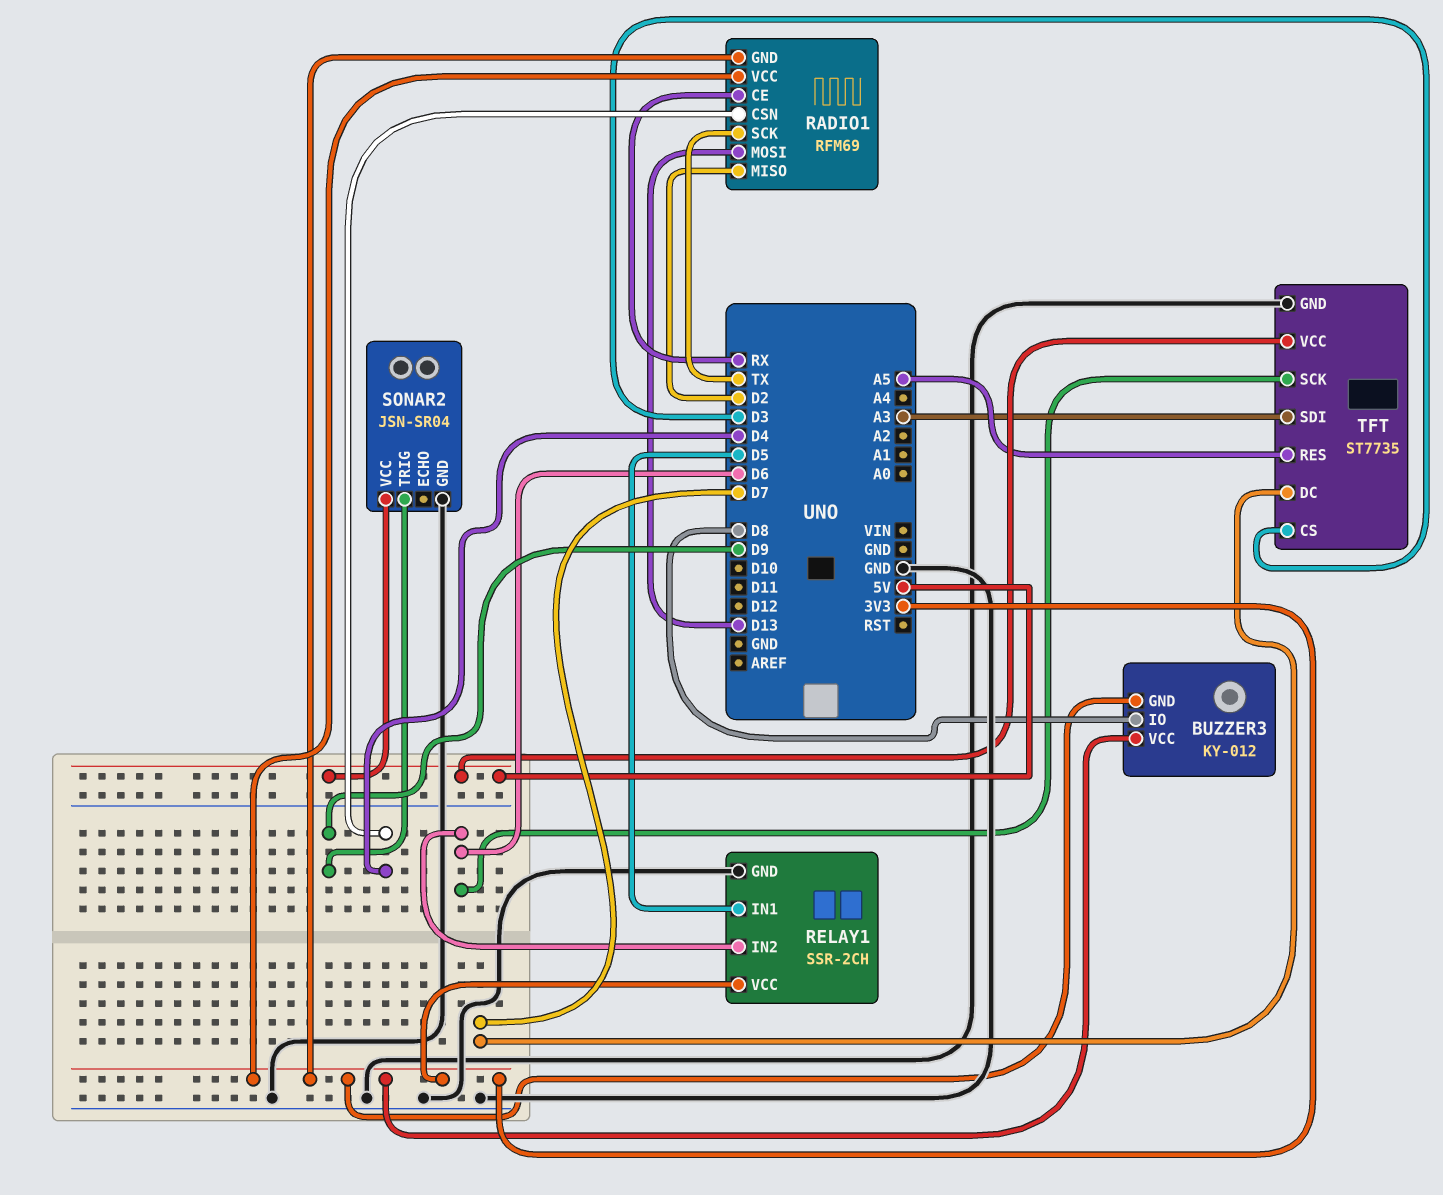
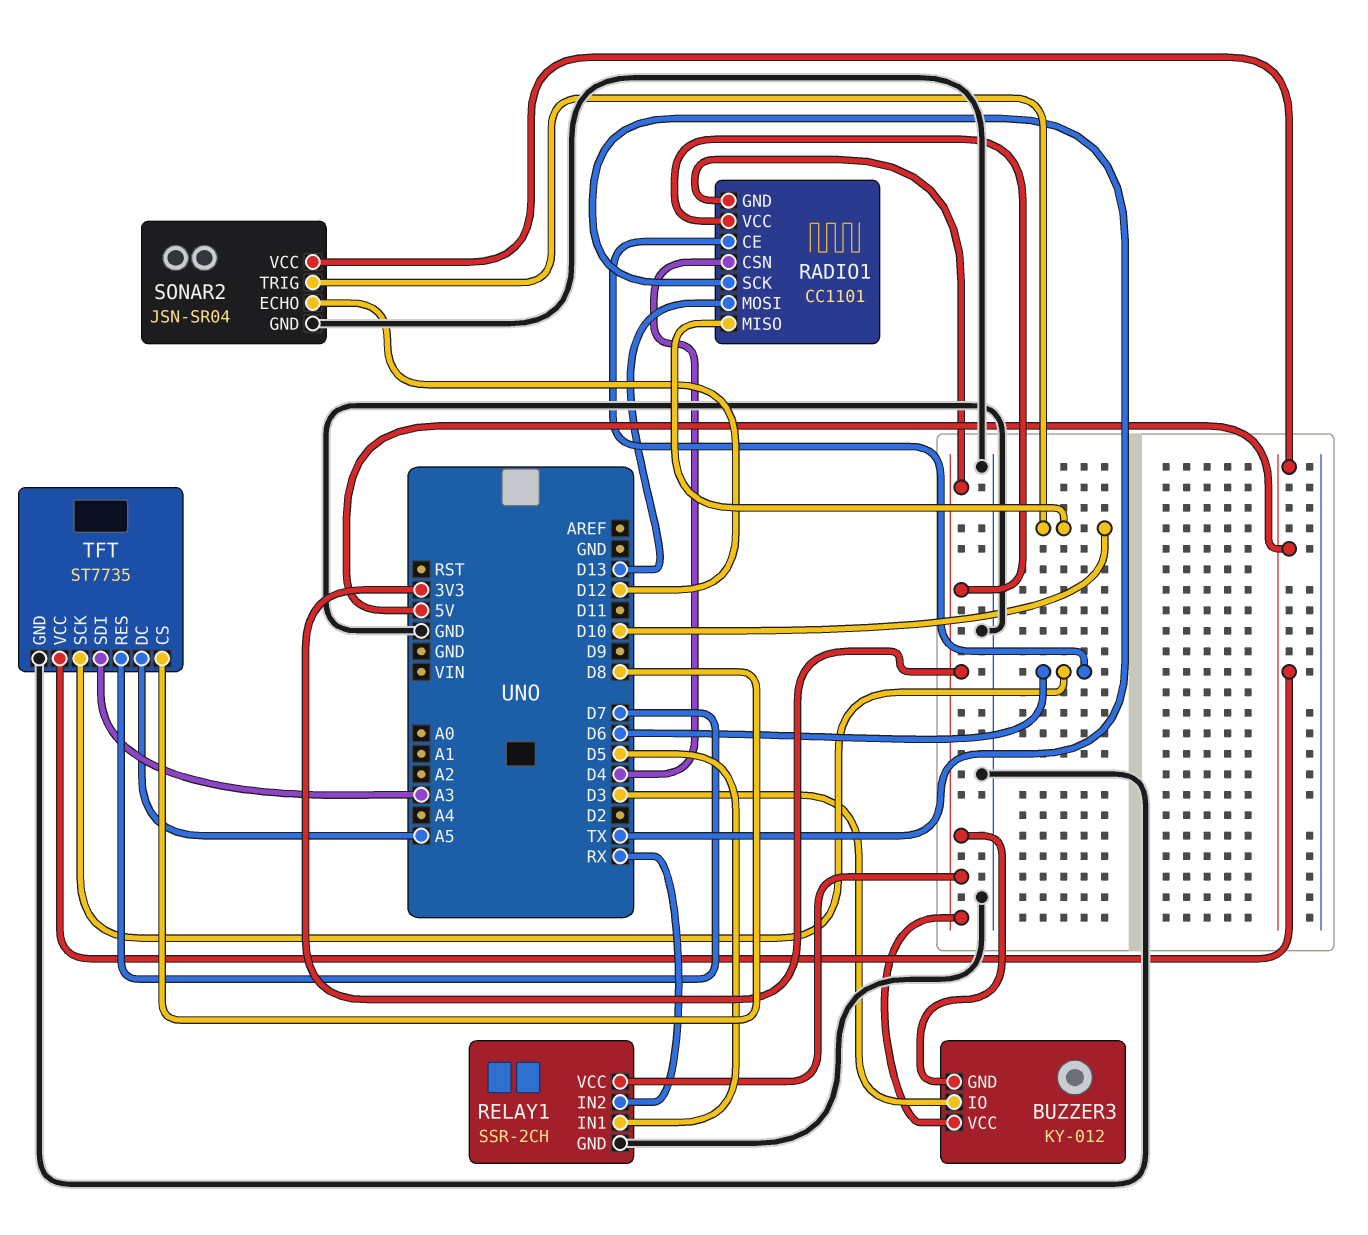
BUZZER3 pin IO: D8 -> D3
RADIO1: RFM69 -> CC1101
RADIO1 pin CE: RX -> D6
RADIO1 pin MISO: D2 -> D10
RELAY1 pin IN2: D6 -> RX
SONAR2 pin ECHO: none -> D12
SONAR2 pin TRIG: D9 -> D10
TFT pin CS: D3 -> D8
TFT pin DC: D7 -> A5
TFT pin RES: A5 -> D7

